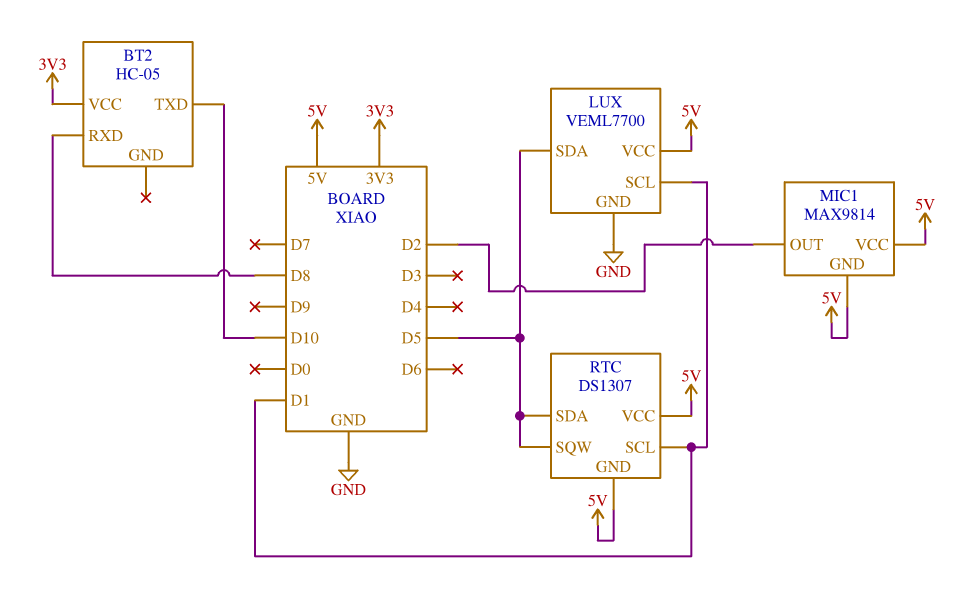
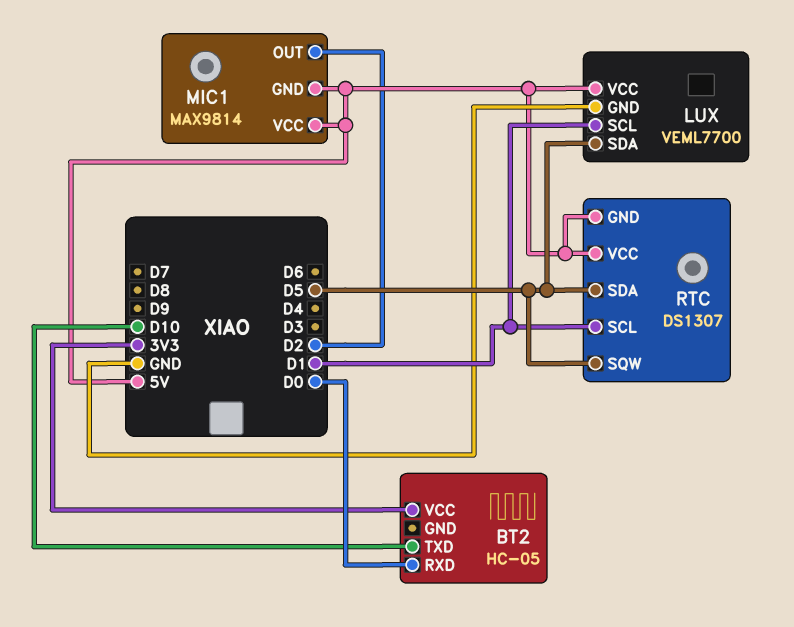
BT2 pin RXD: D8 -> D0

